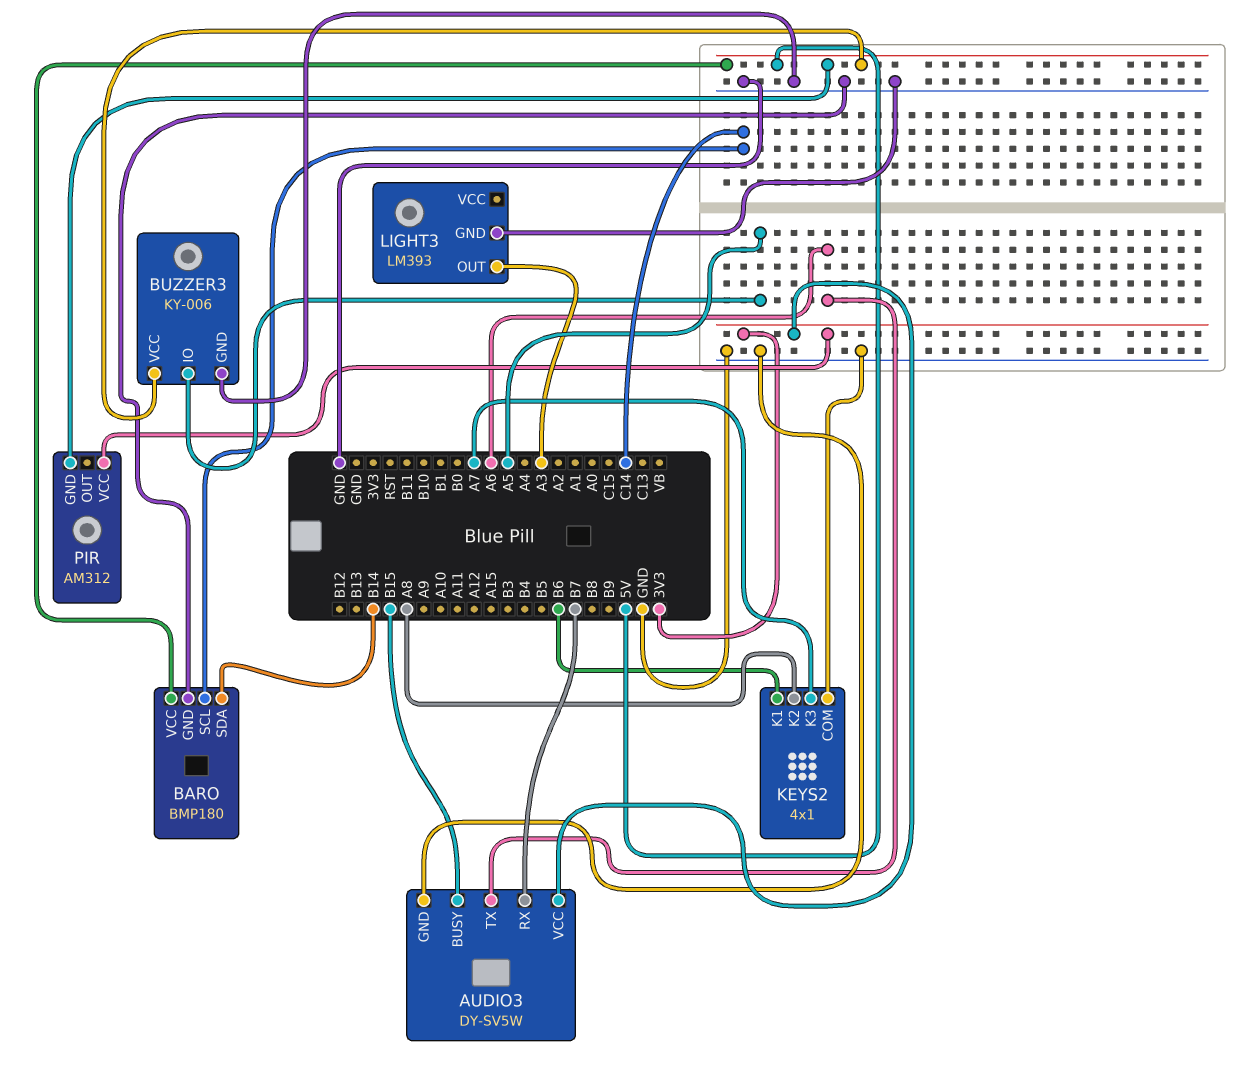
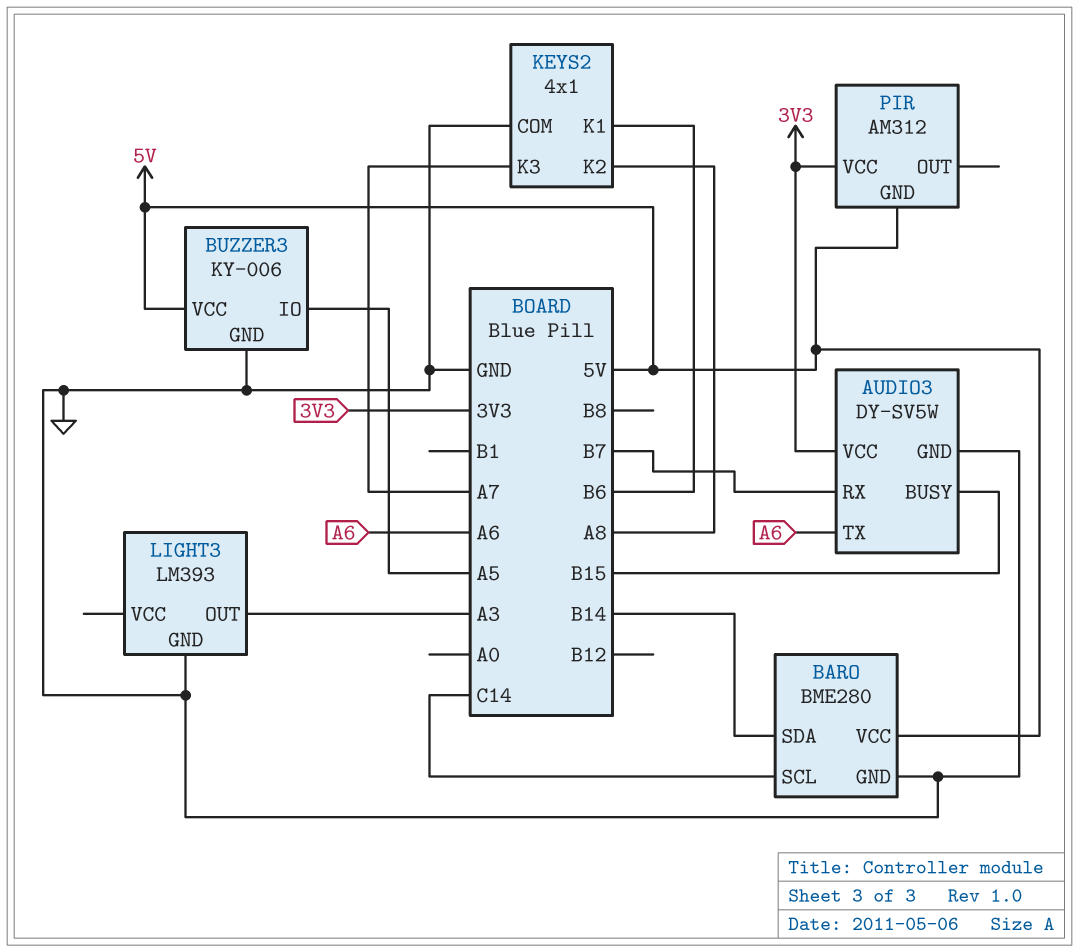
BARO: BMP180 -> BME280

